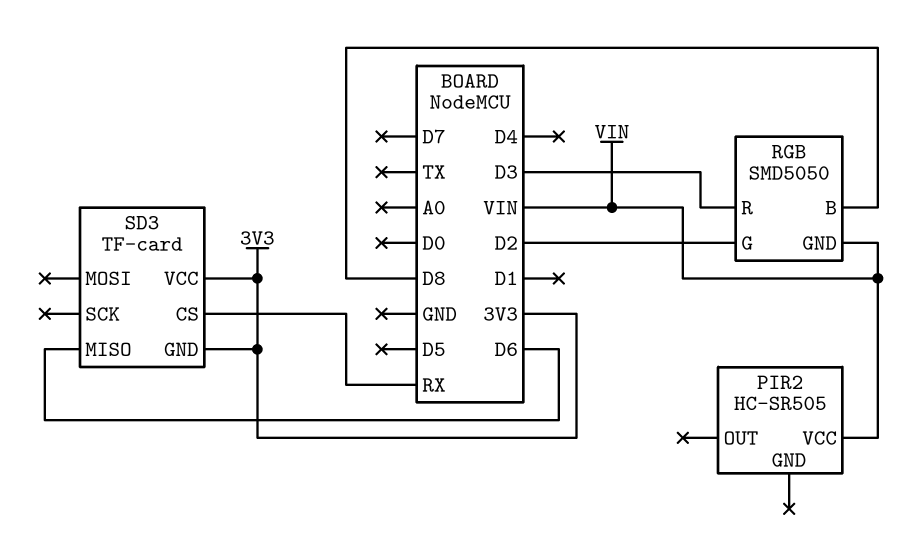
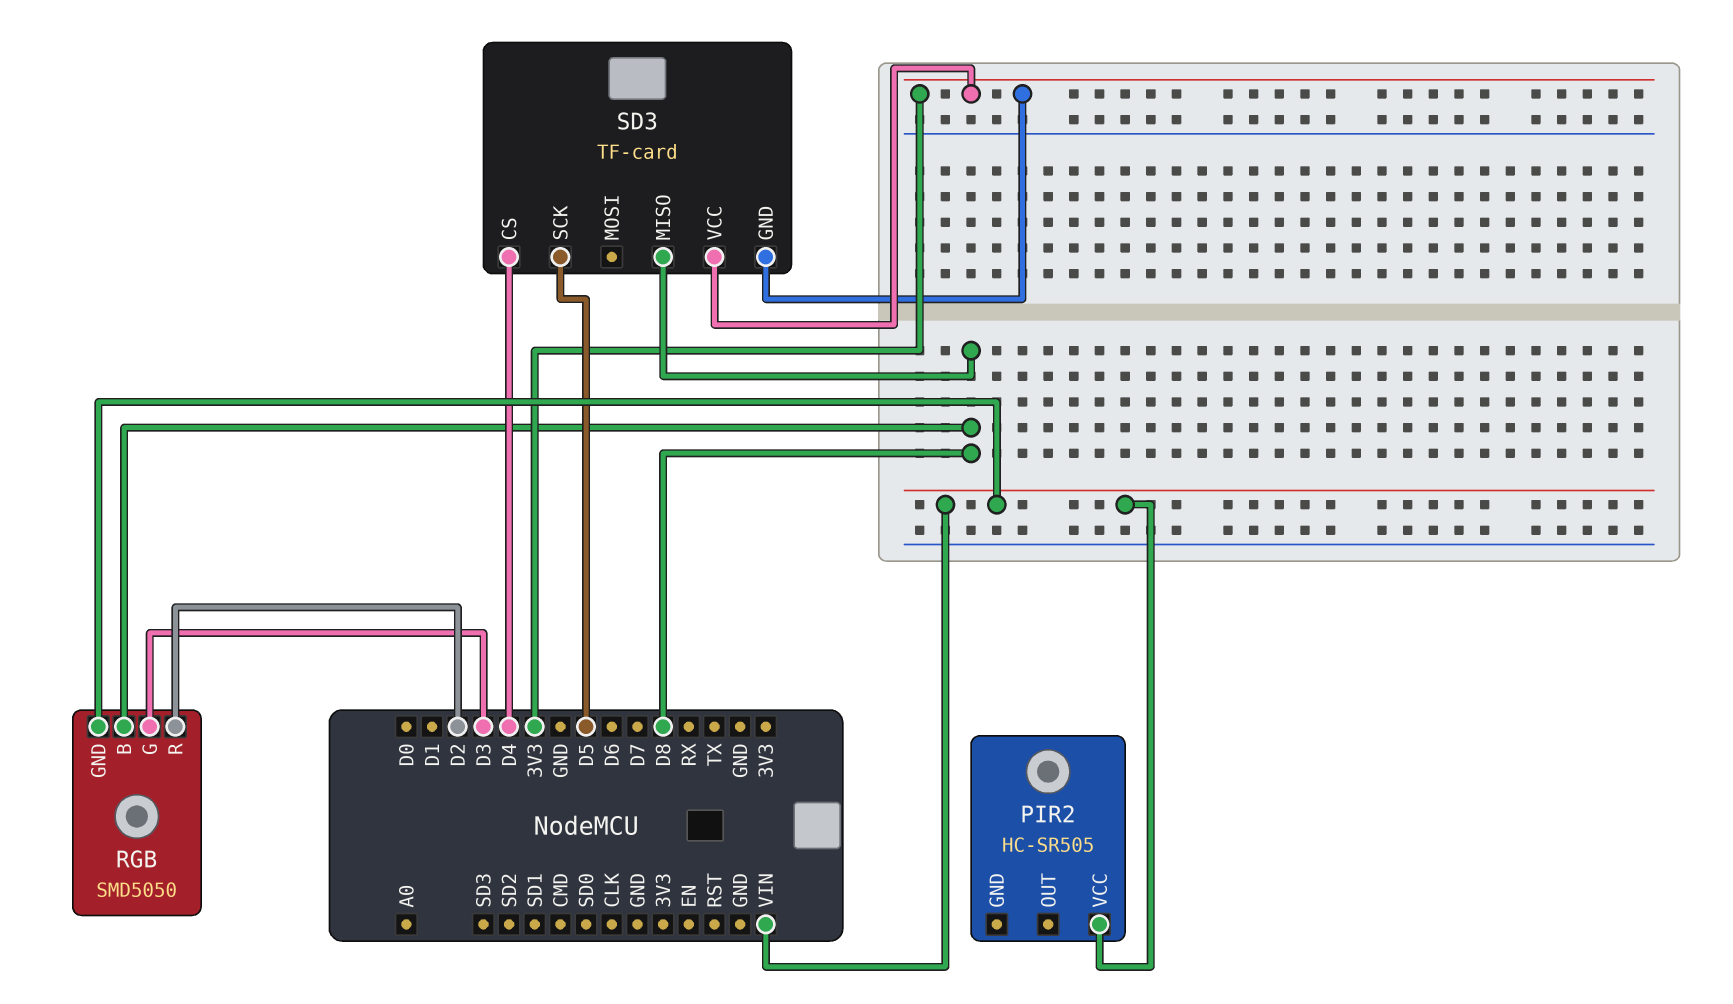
RGB pin G: D2 -> D3
RGB pin R: D3 -> D2
SD3 pin CS: RX -> D4
SD3 pin MISO: D6 -> D8
SD3 pin SCK: none -> D5

